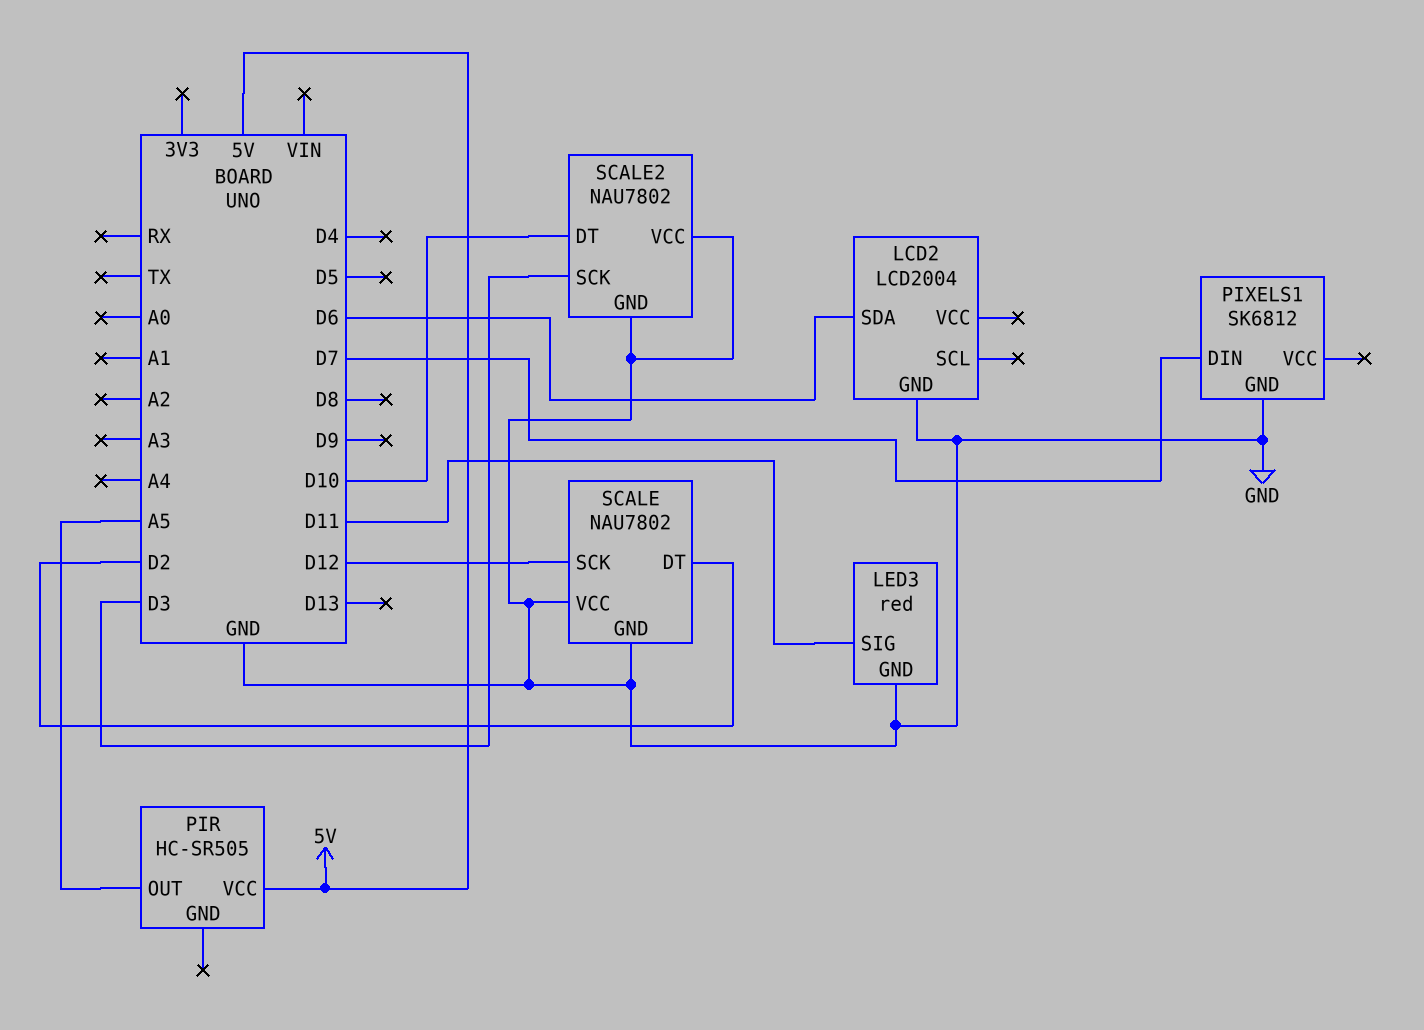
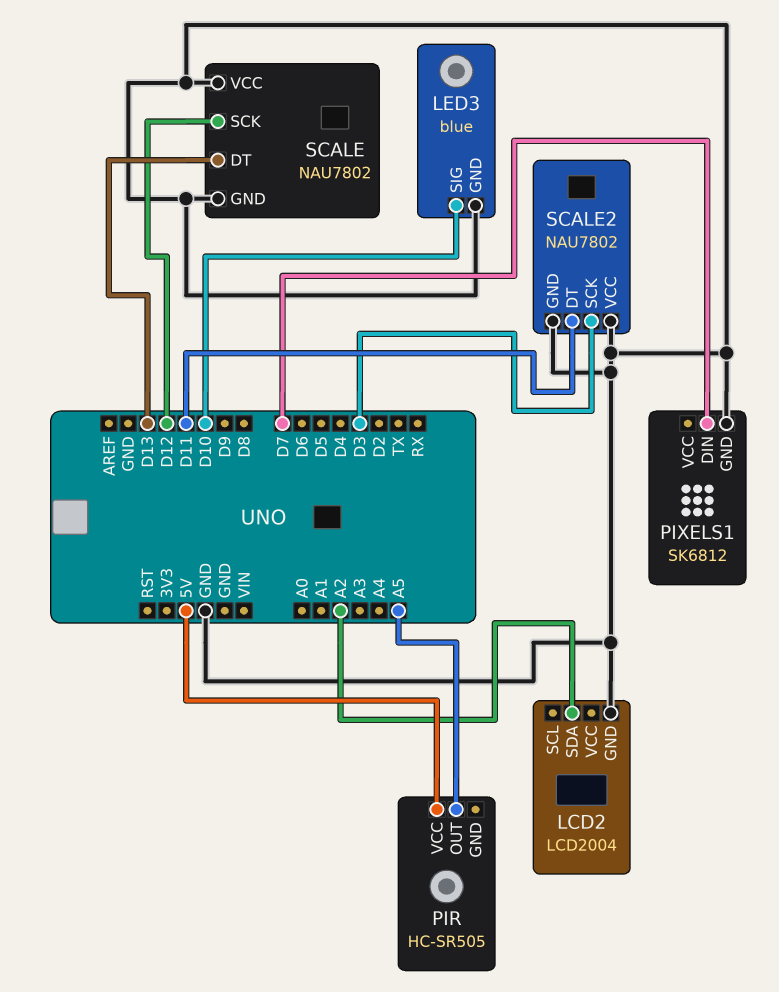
LCD2 pin SDA: D6 -> A2
LED3: red -> blue
LED3 pin SIG: D11 -> D10
SCALE pin DT: D2 -> D13
SCALE2 pin DT: D10 -> D11

